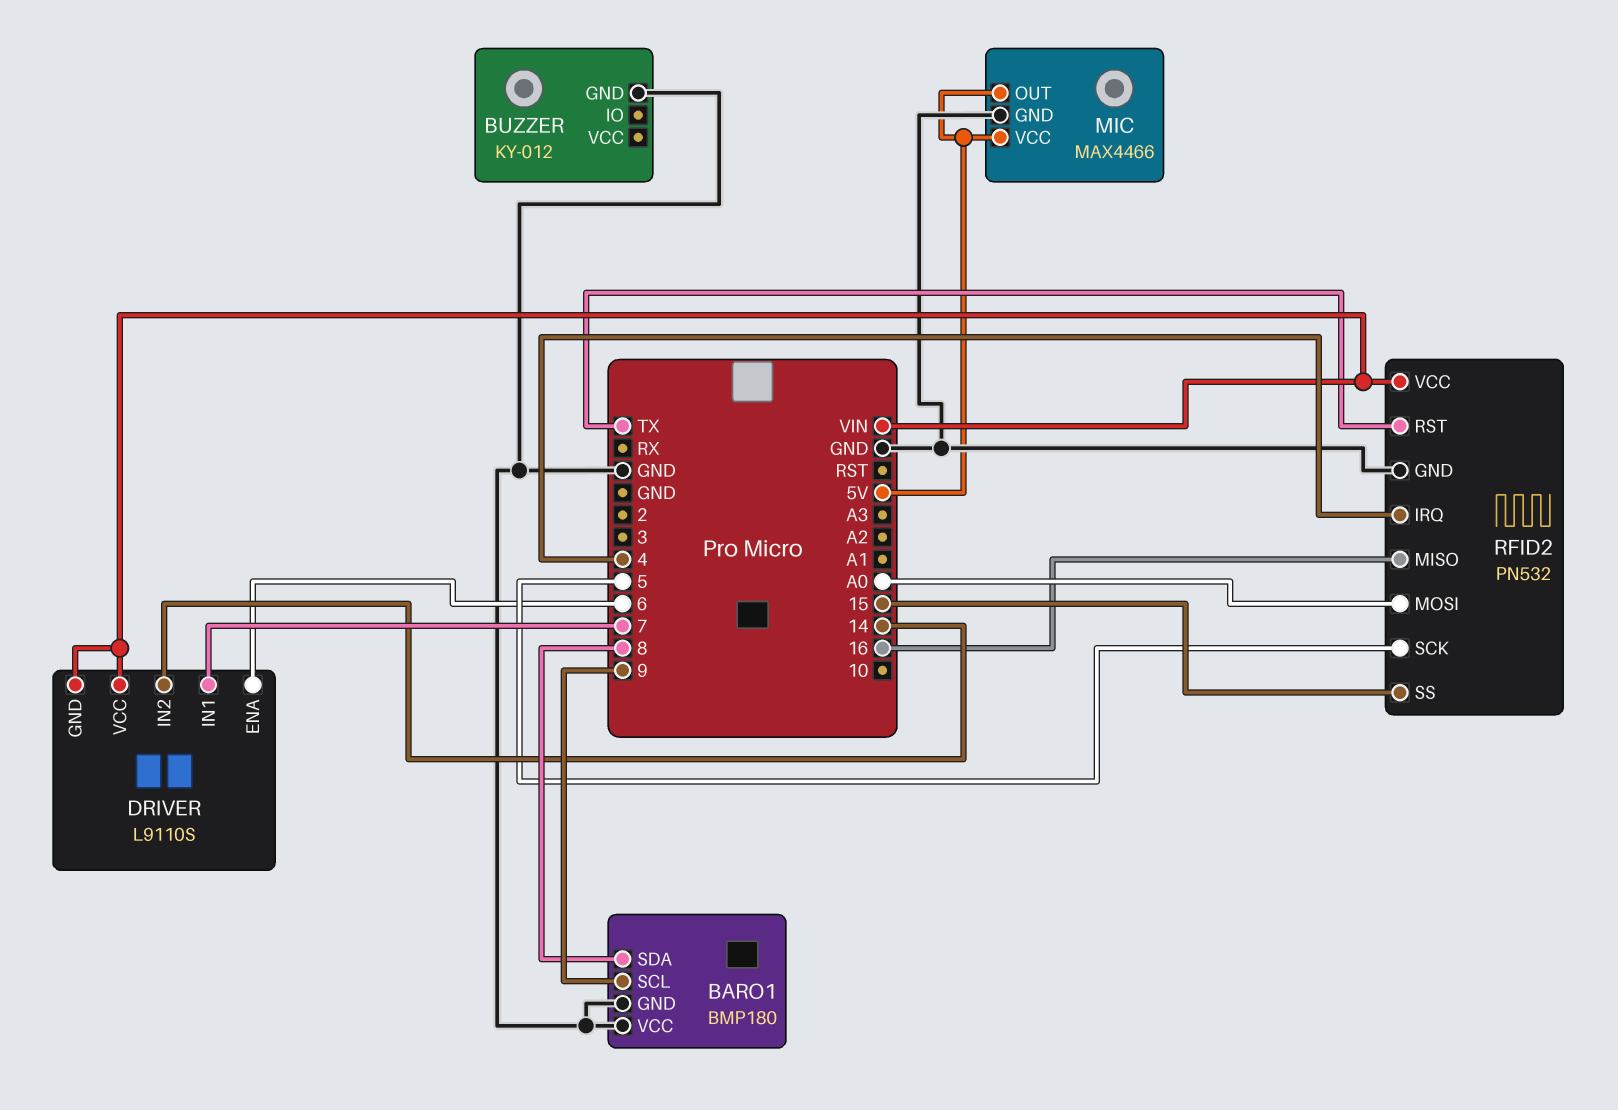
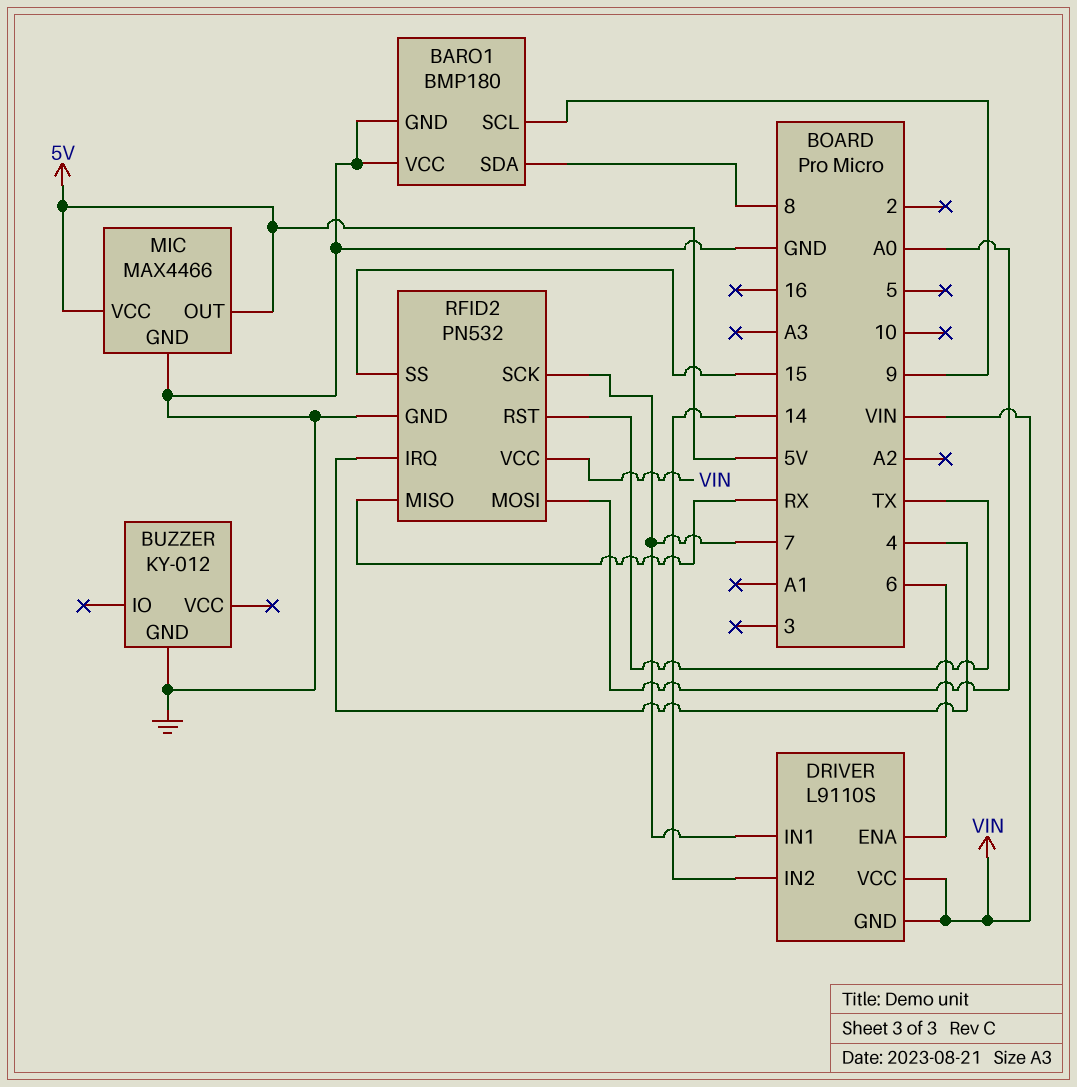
RFID2 pin MISO: 16 -> RX
RFID2 pin SCK: 5 -> 7

